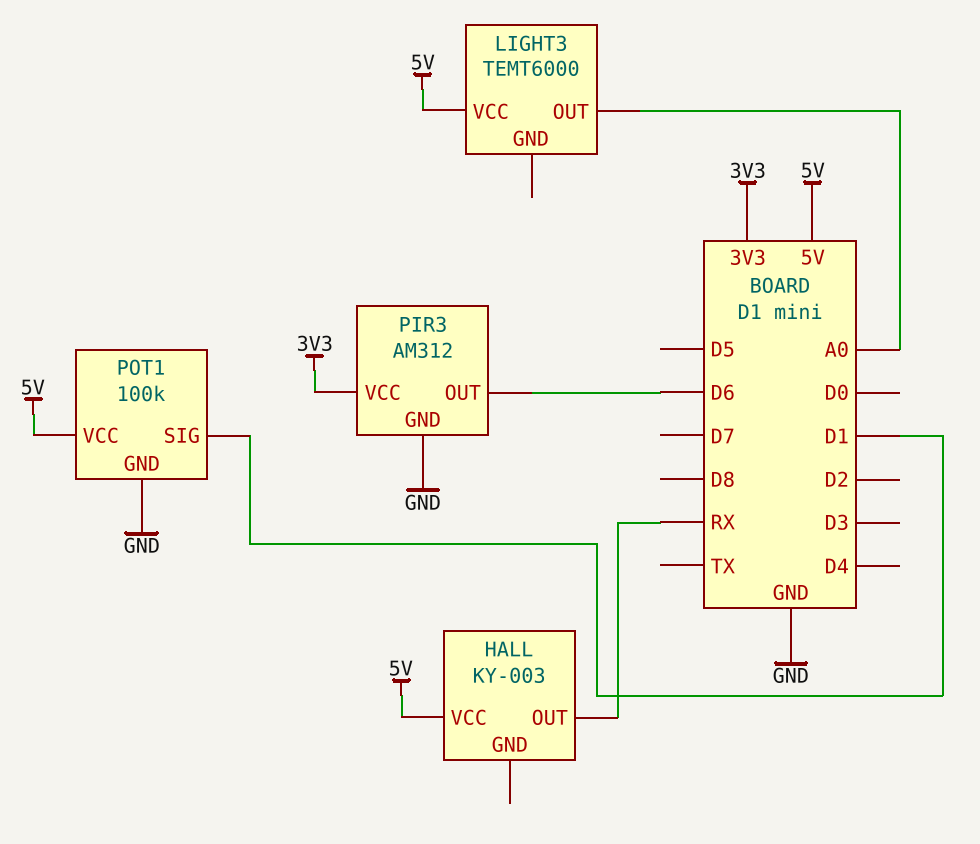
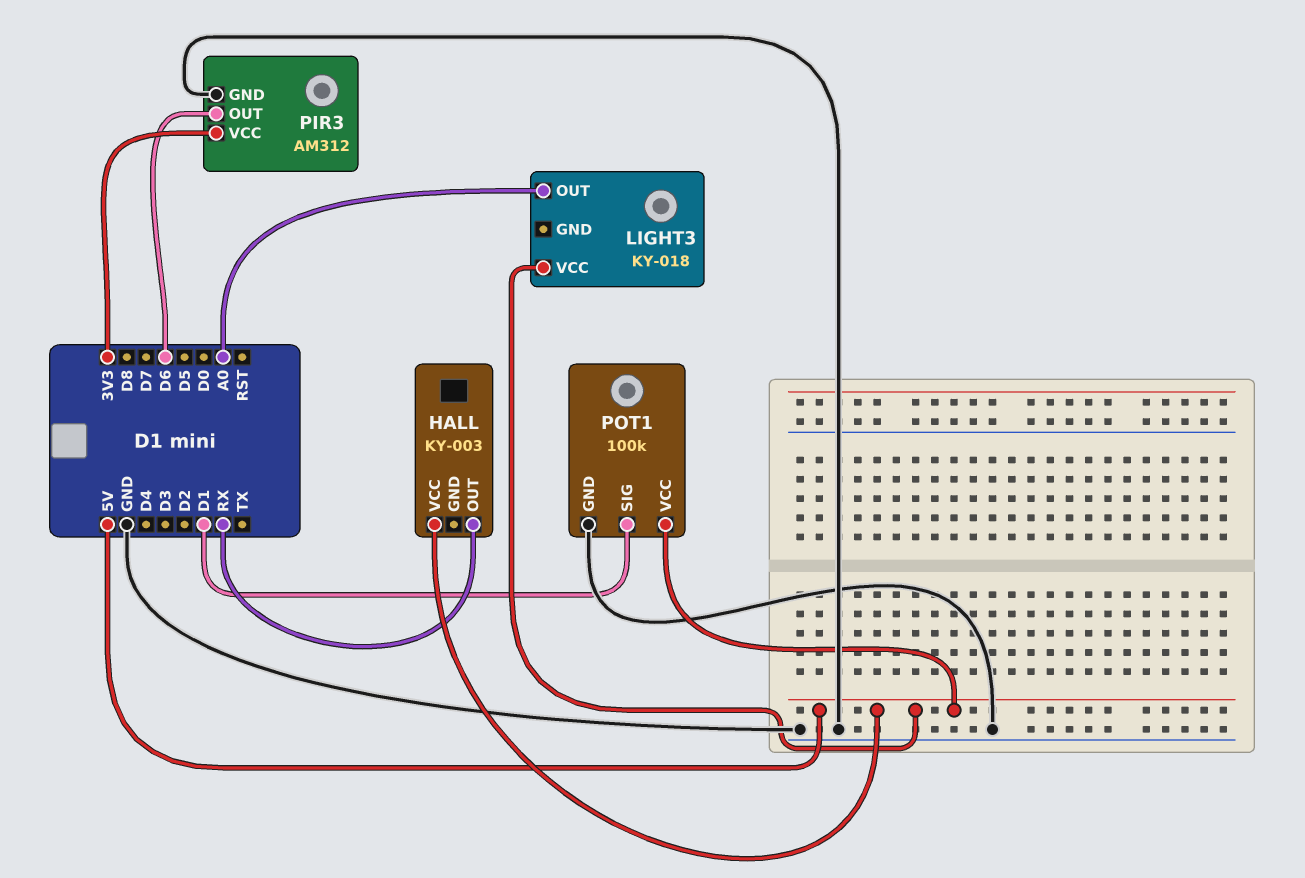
LIGHT3: TEMT6000 -> KY-018

